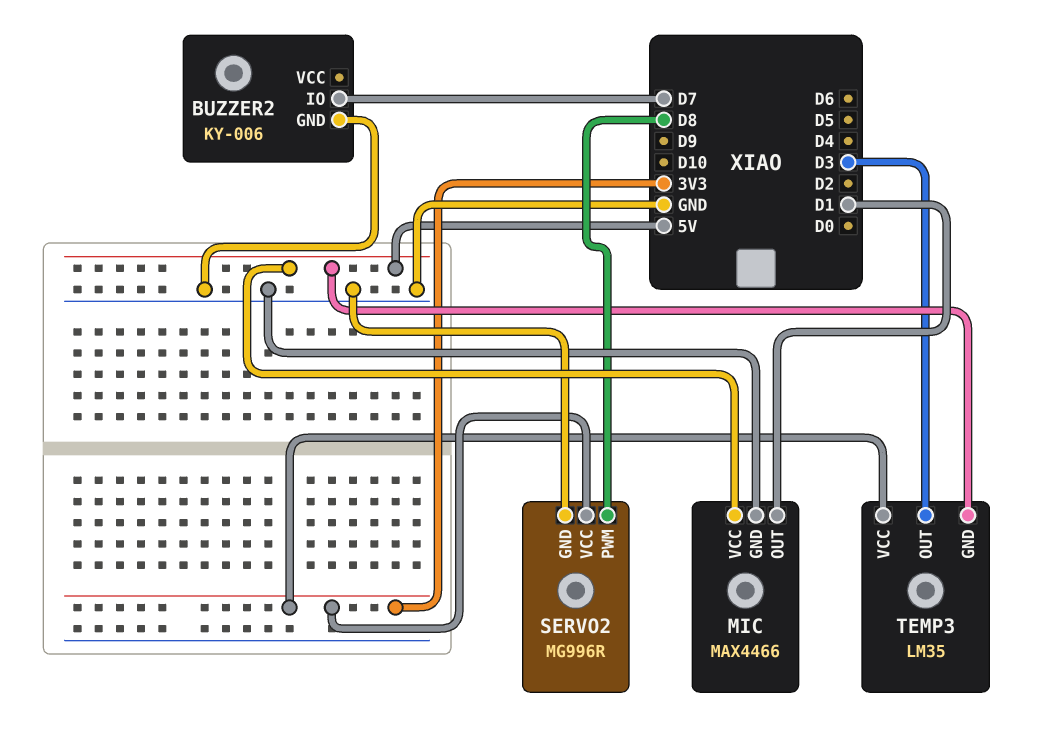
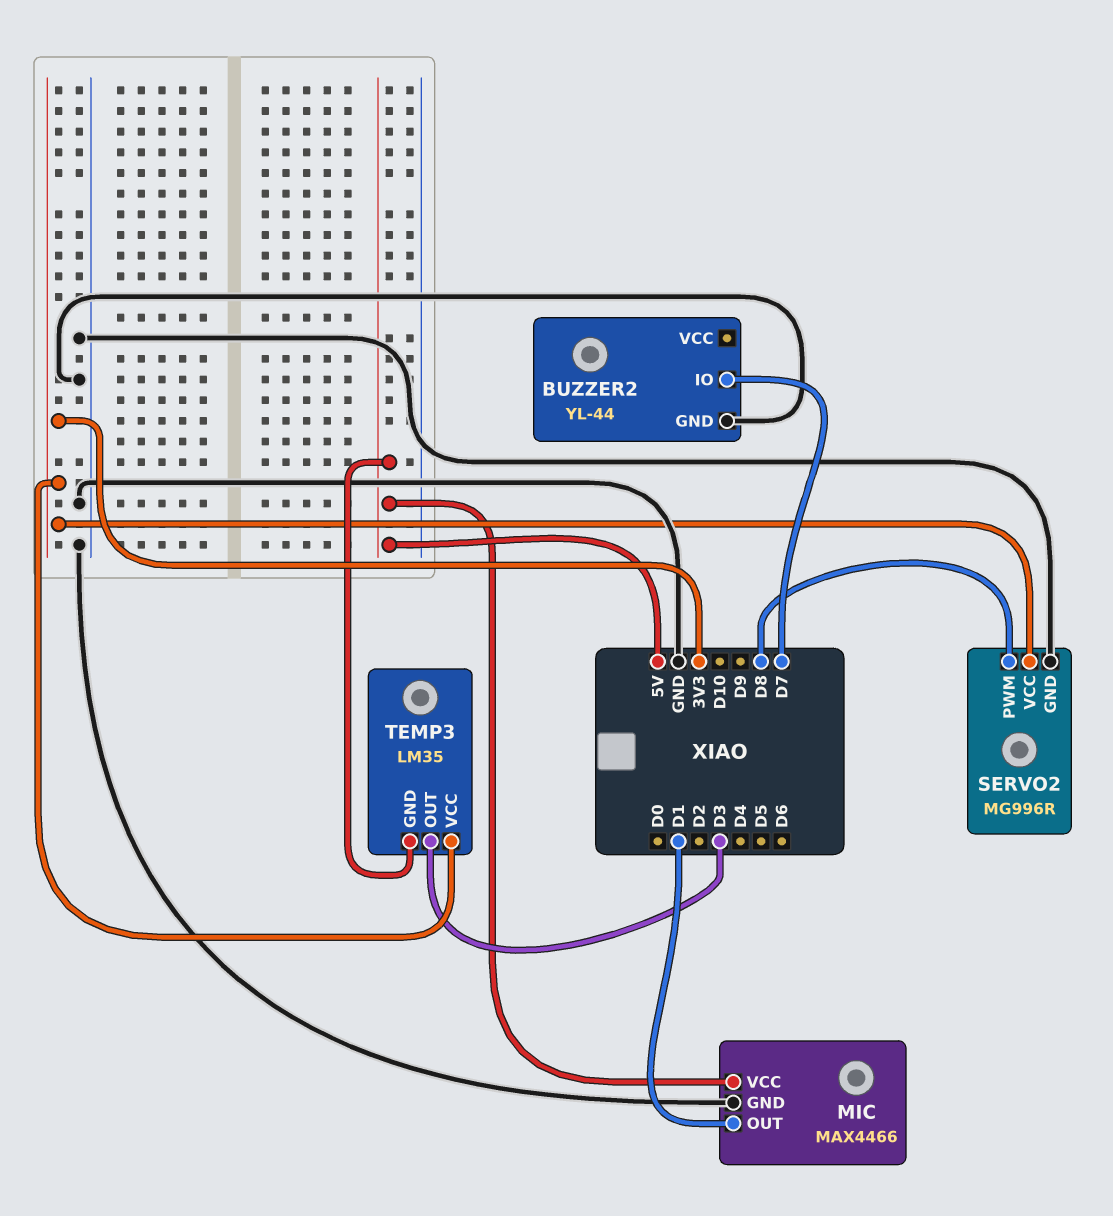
BUZZER2: KY-006 -> YL-44

